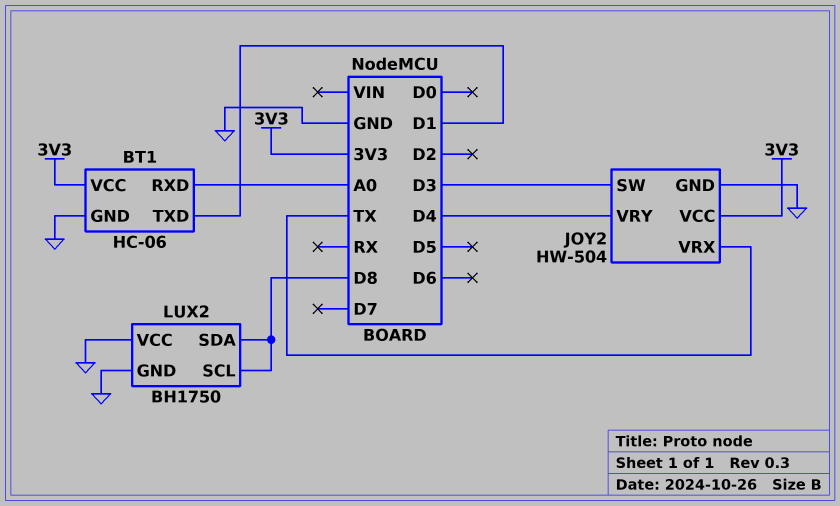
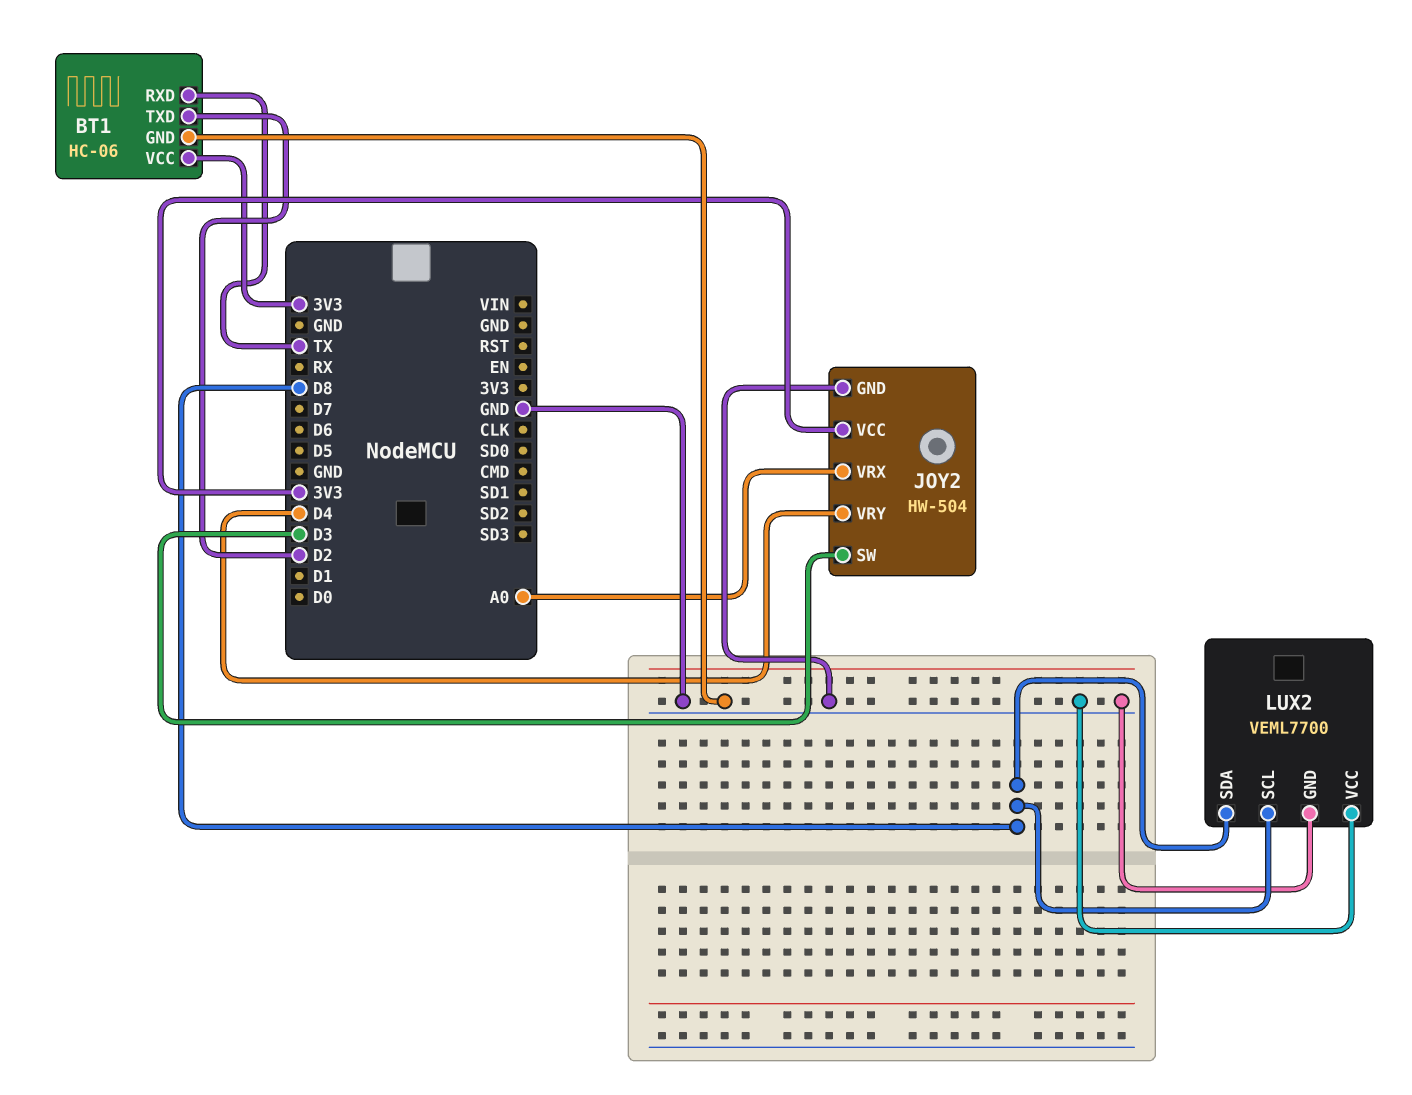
BT1 pin RXD: A0 -> TX
BT1 pin TXD: D1 -> D2
JOY2 pin VRX: TX -> A0
LUX2: BH1750 -> VEML7700

